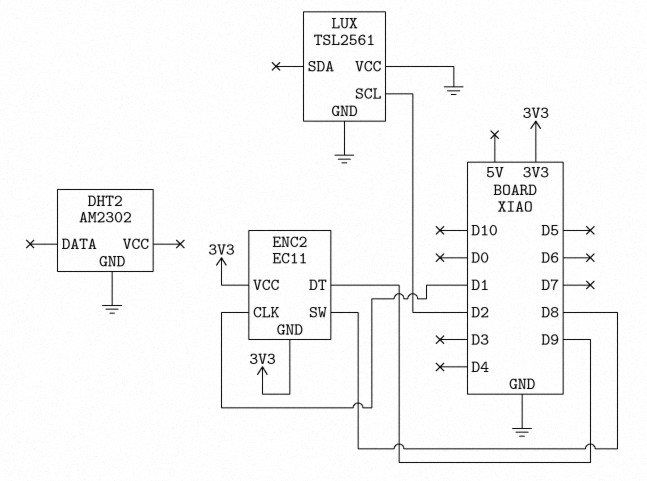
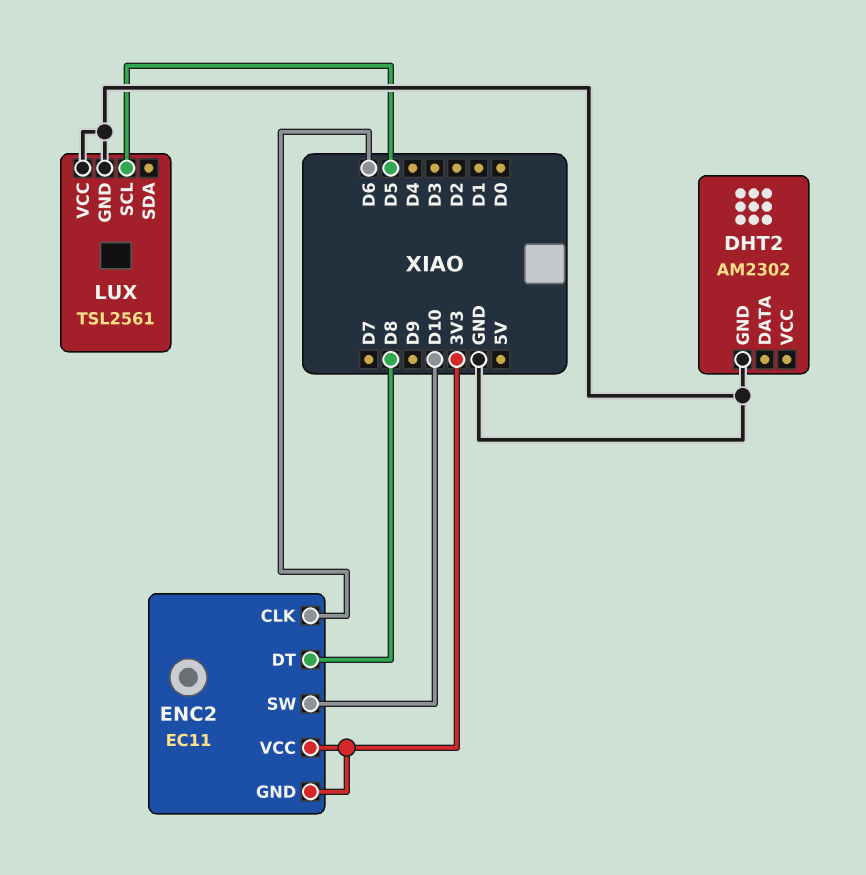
ENC2 pin CLK: D1 -> D6
ENC2 pin DT: D9 -> D8
ENC2 pin SW: D8 -> D10
LUX pin SCL: D2 -> D5

